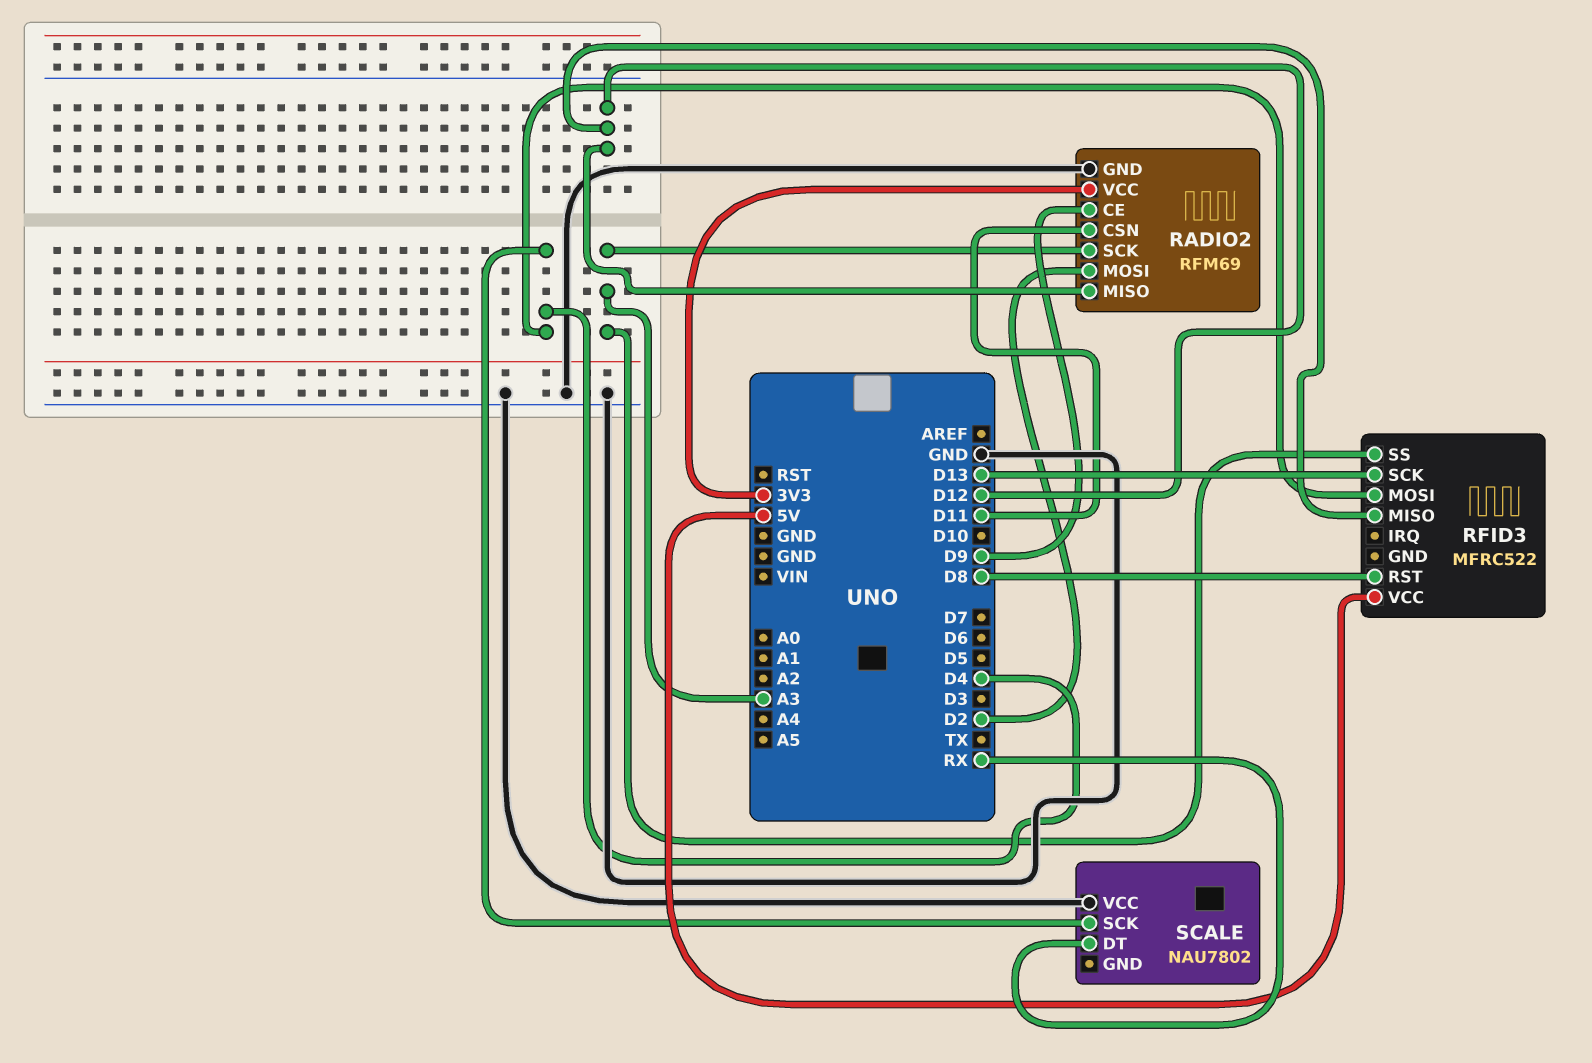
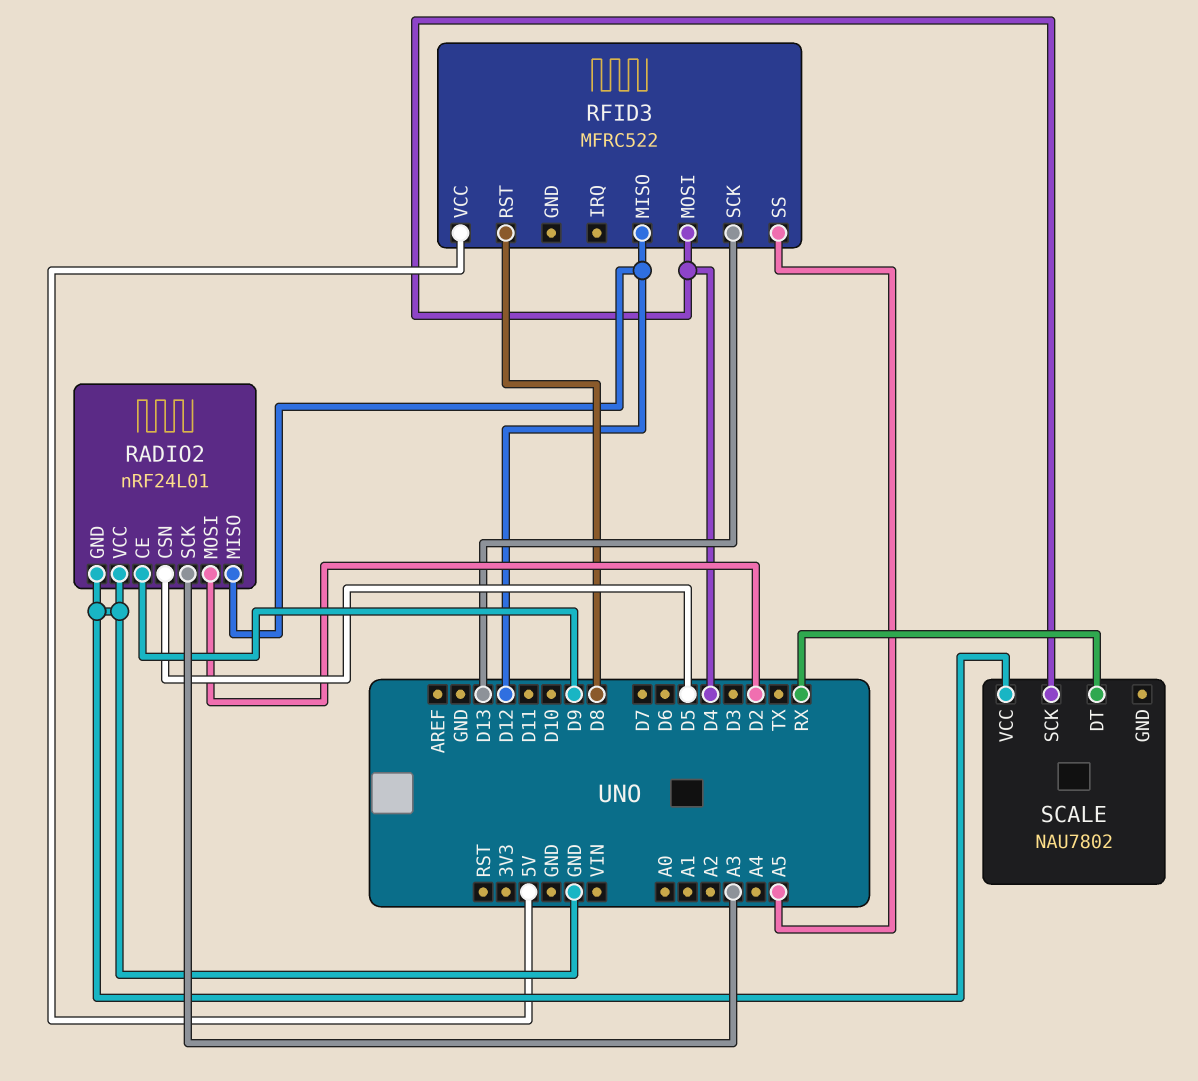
RADIO2: RFM69 -> nRF24L01
RADIO2 pin CSN: D11 -> D5
RADIO2 pin VCC: 3V3 -> GND
RFID3 pin SS: A3 -> A5

